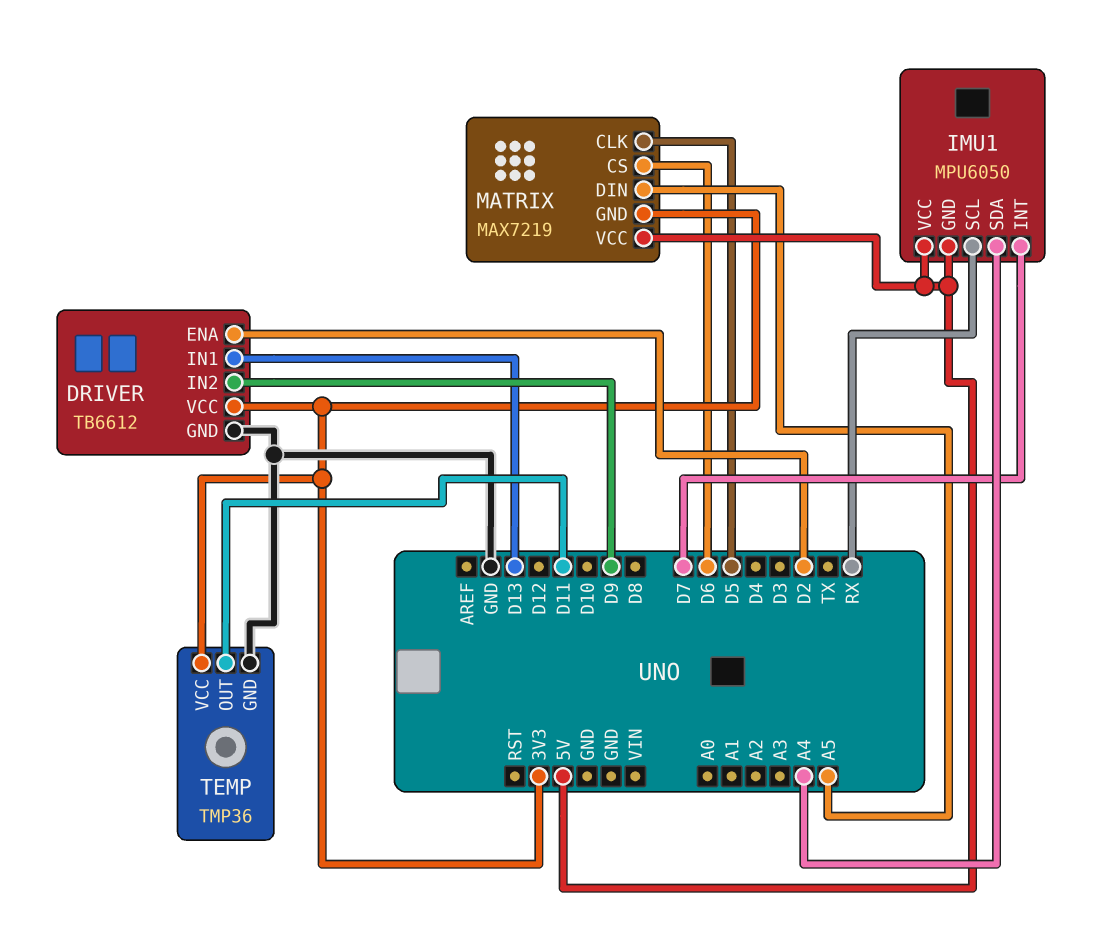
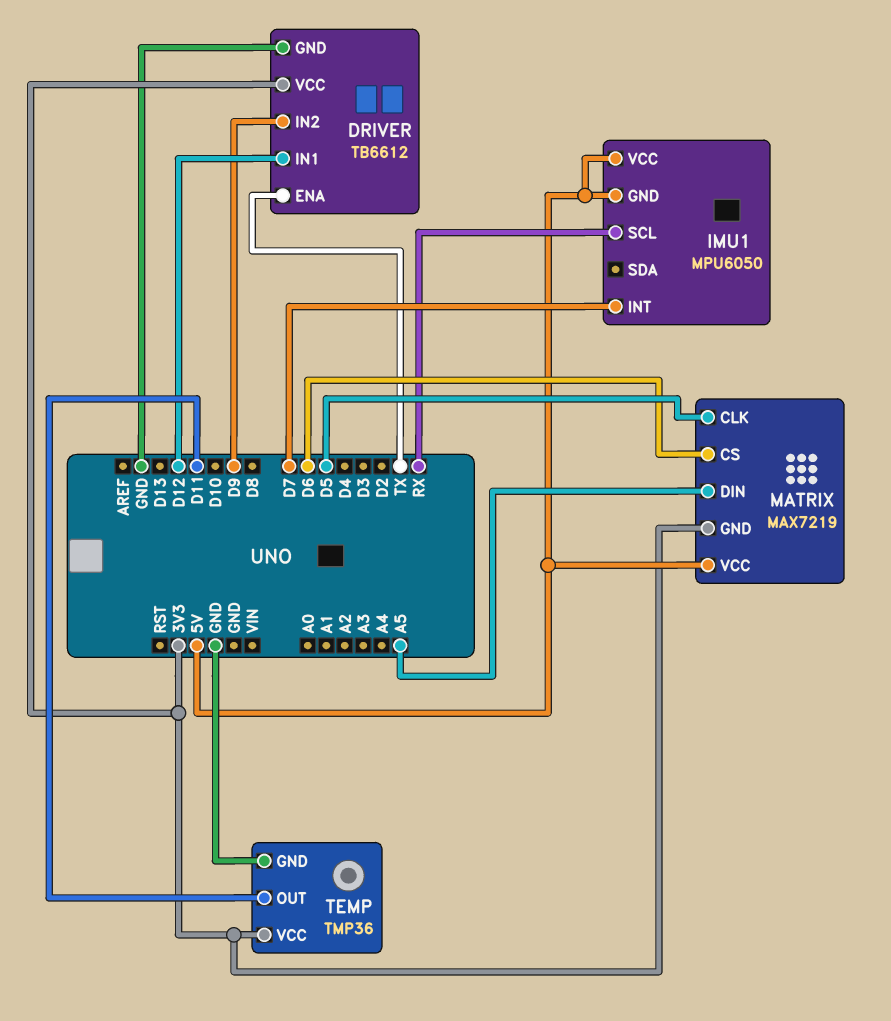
DRIVER pin ENA: D2 -> TX
DRIVER pin IN1: D13 -> D12
IMU1 pin SDA: A4 -> none

